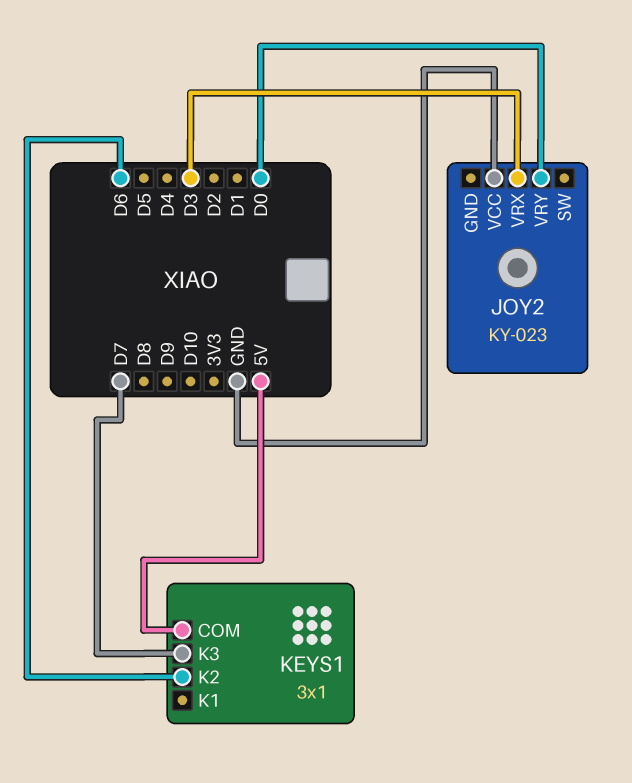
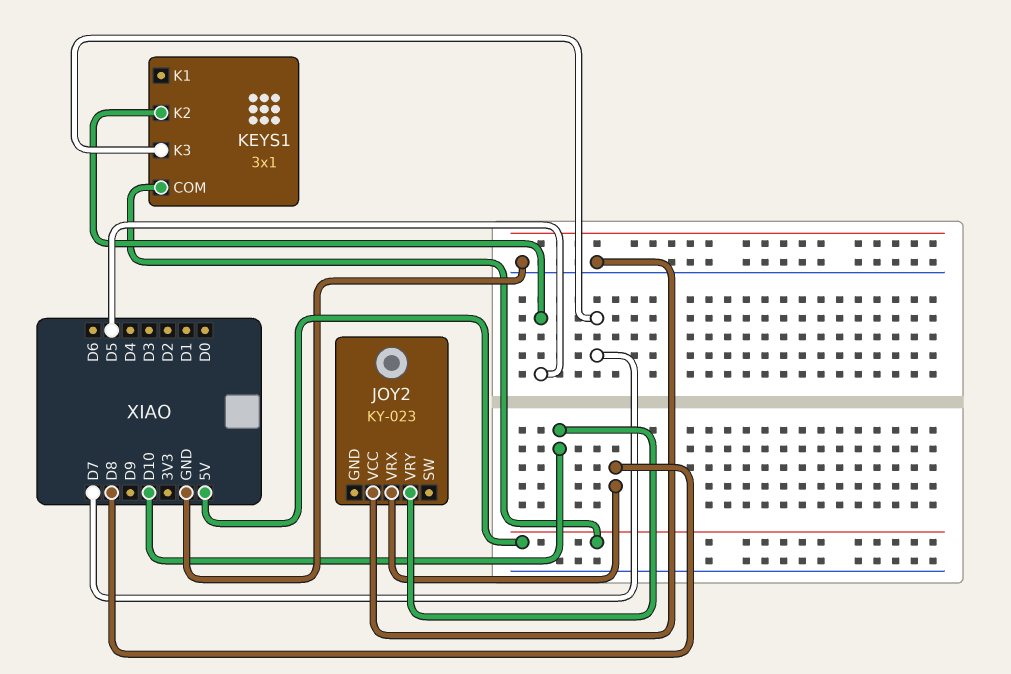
JOY2 pin VRX: D3 -> D8
JOY2 pin VRY: D0 -> D10
KEYS1 pin K2: D6 -> D5

